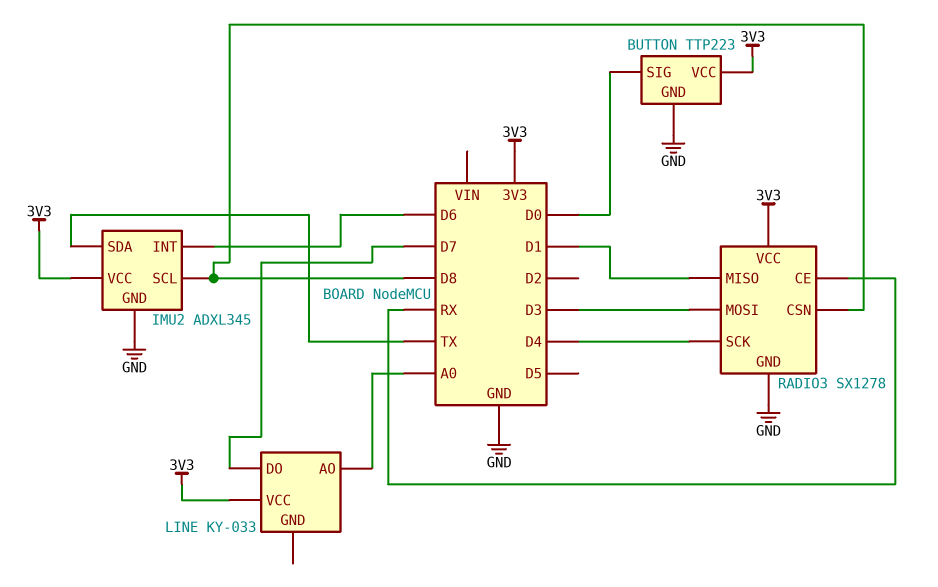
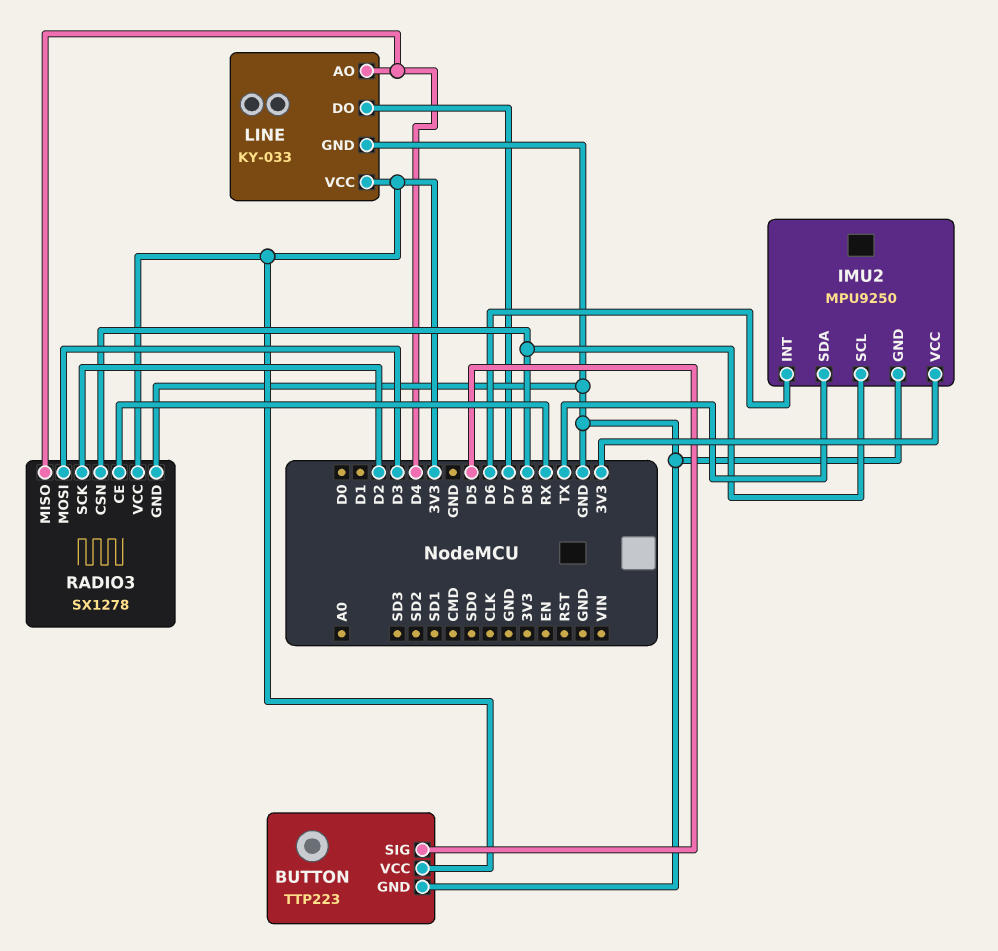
BUTTON pin SIG: D0 -> D5
IMU2: ADXL345 -> MPU9250
LINE pin AO: A0 -> D4
LINE pin GND: none -> GND
RADIO3 pin MISO: D1 -> D4
RADIO3 pin SCK: D4 -> D2

